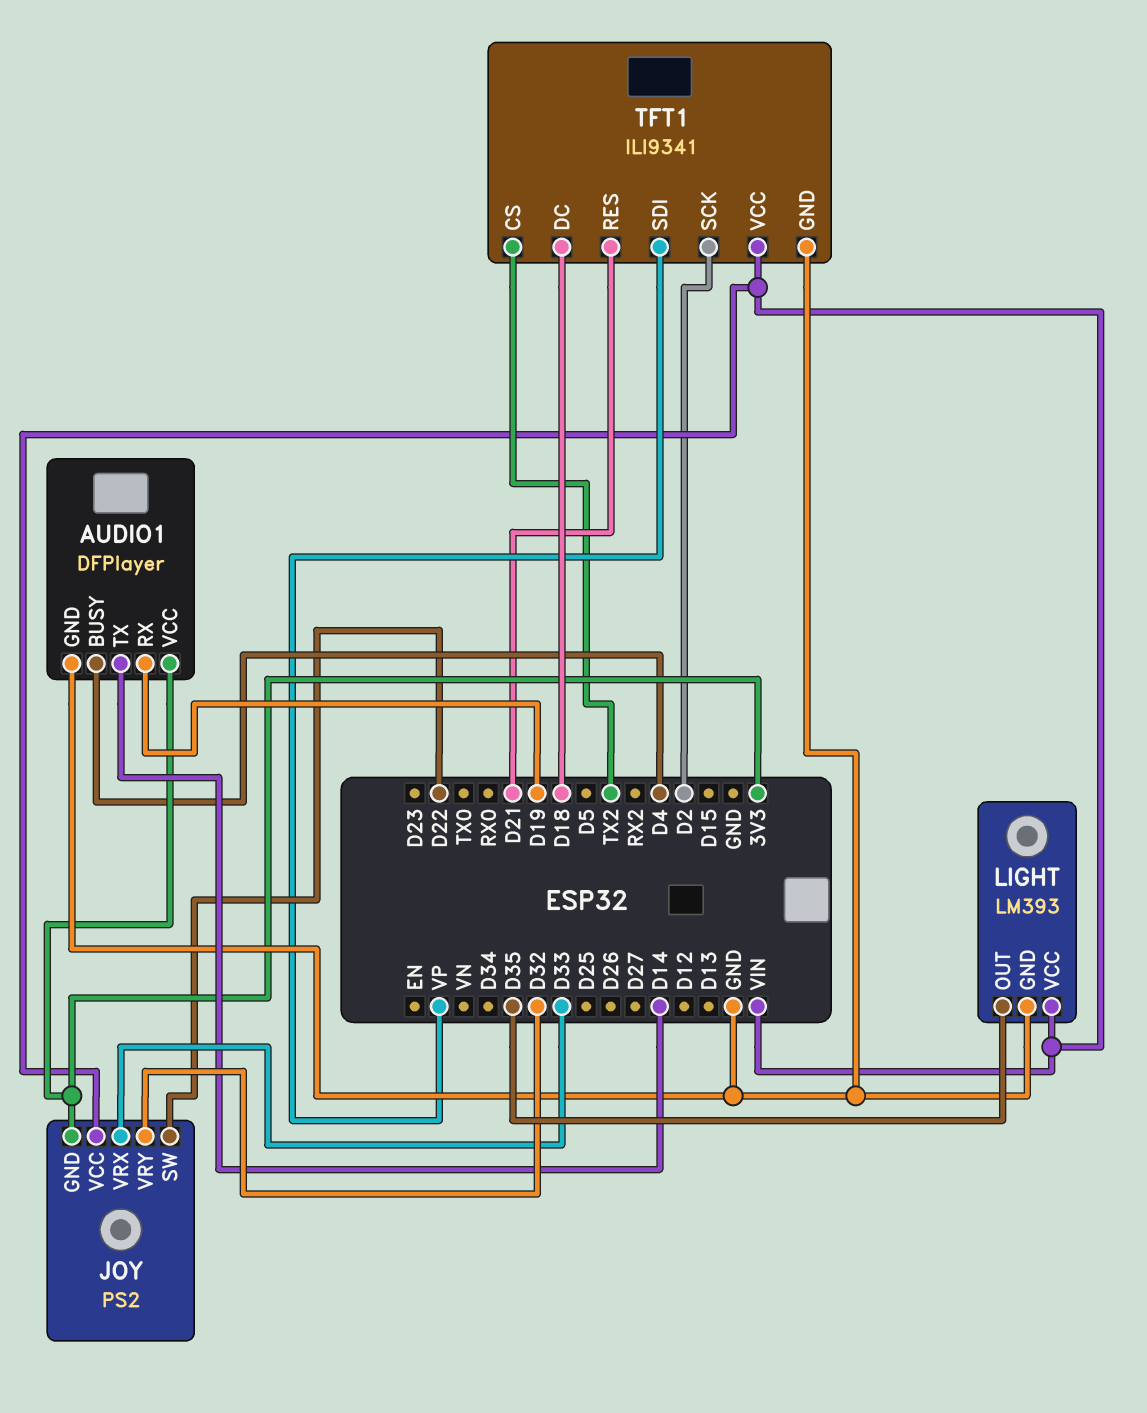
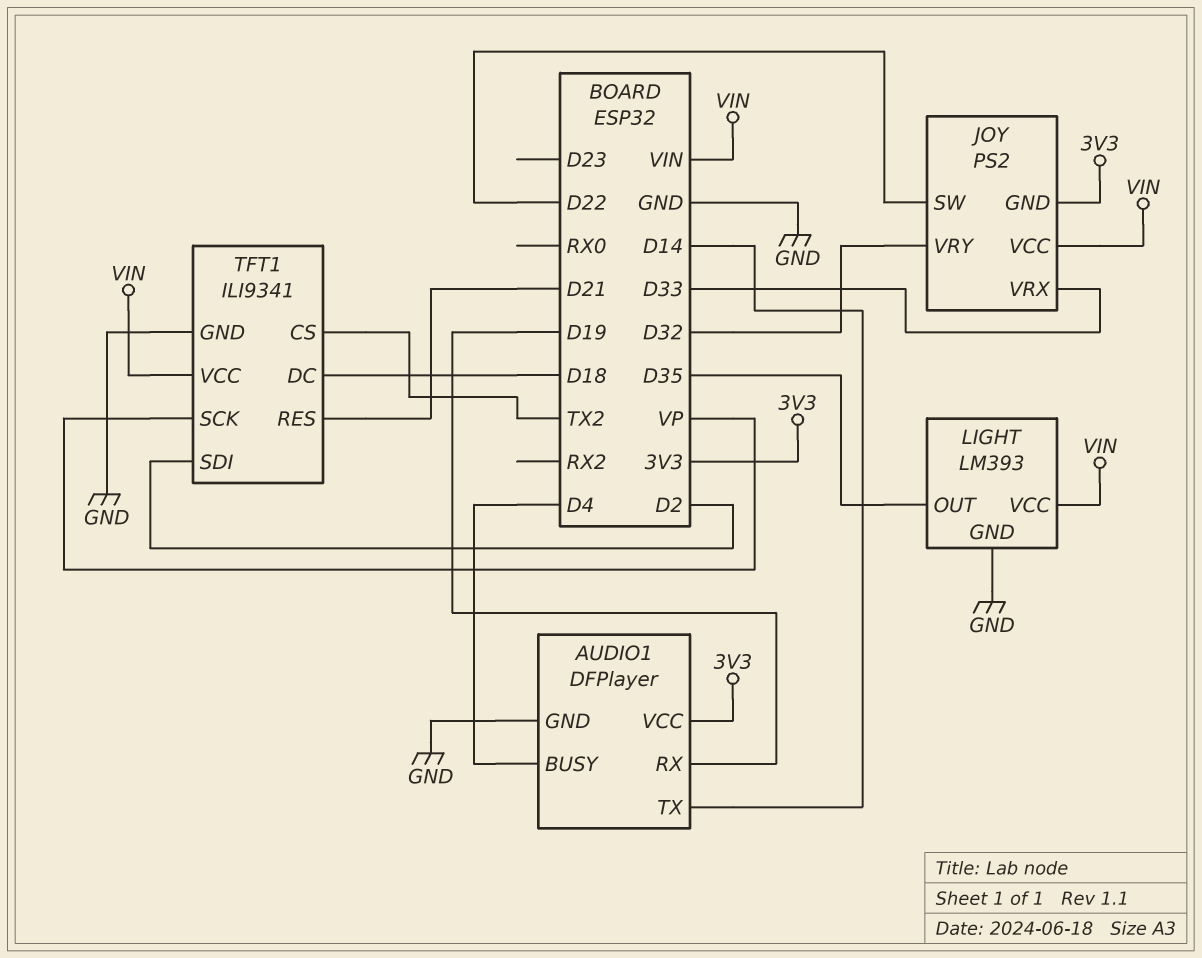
TFT1 pin SCK: D2 -> VP
TFT1 pin SDI: VP -> D2

